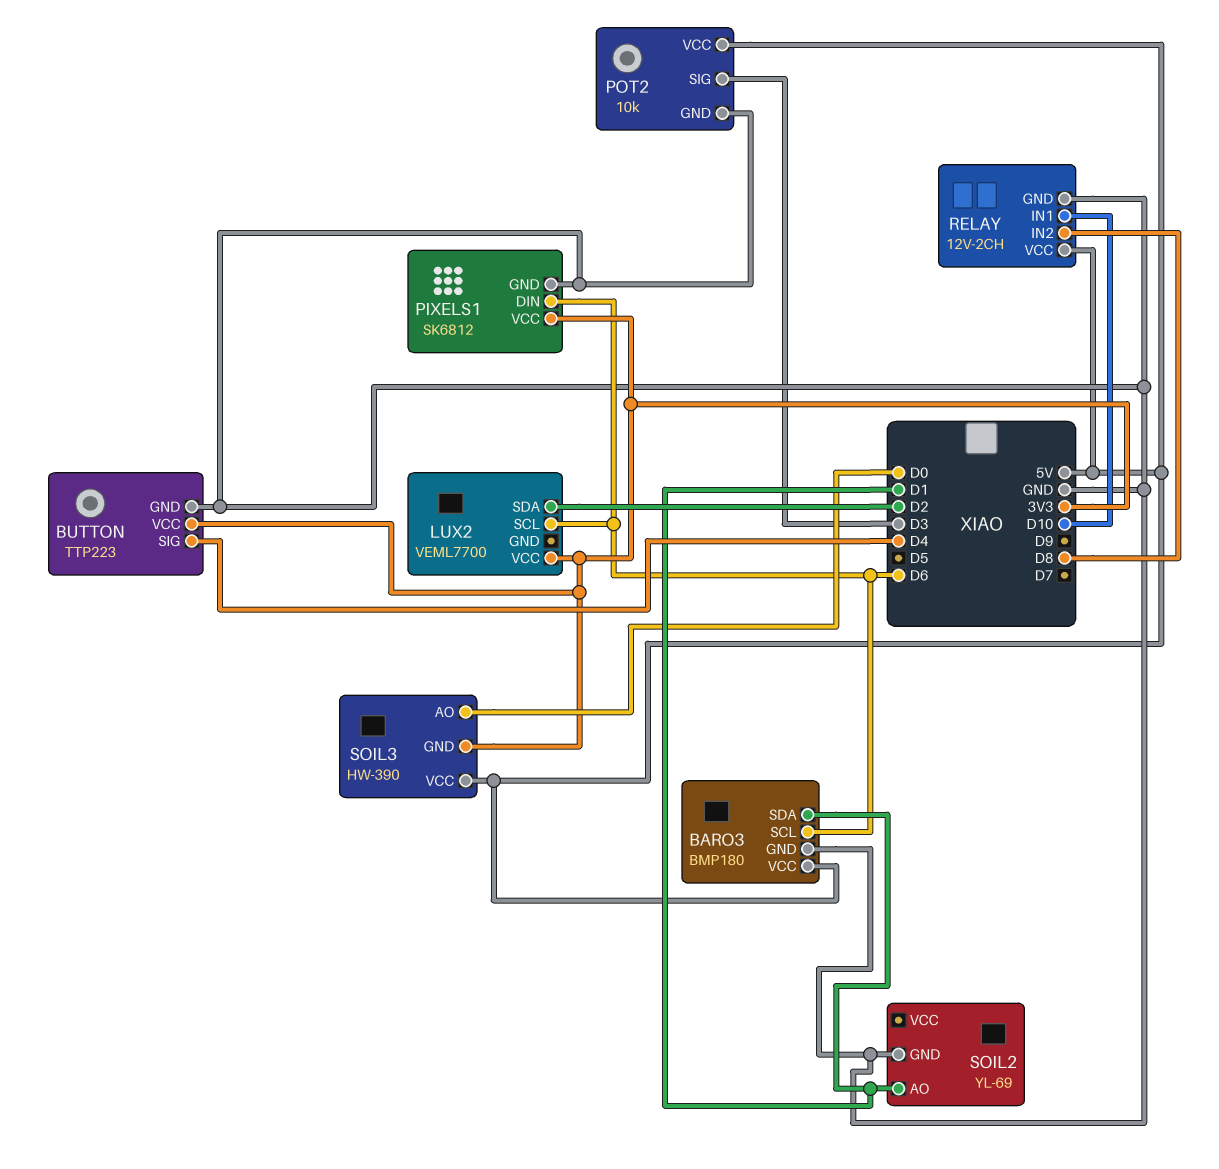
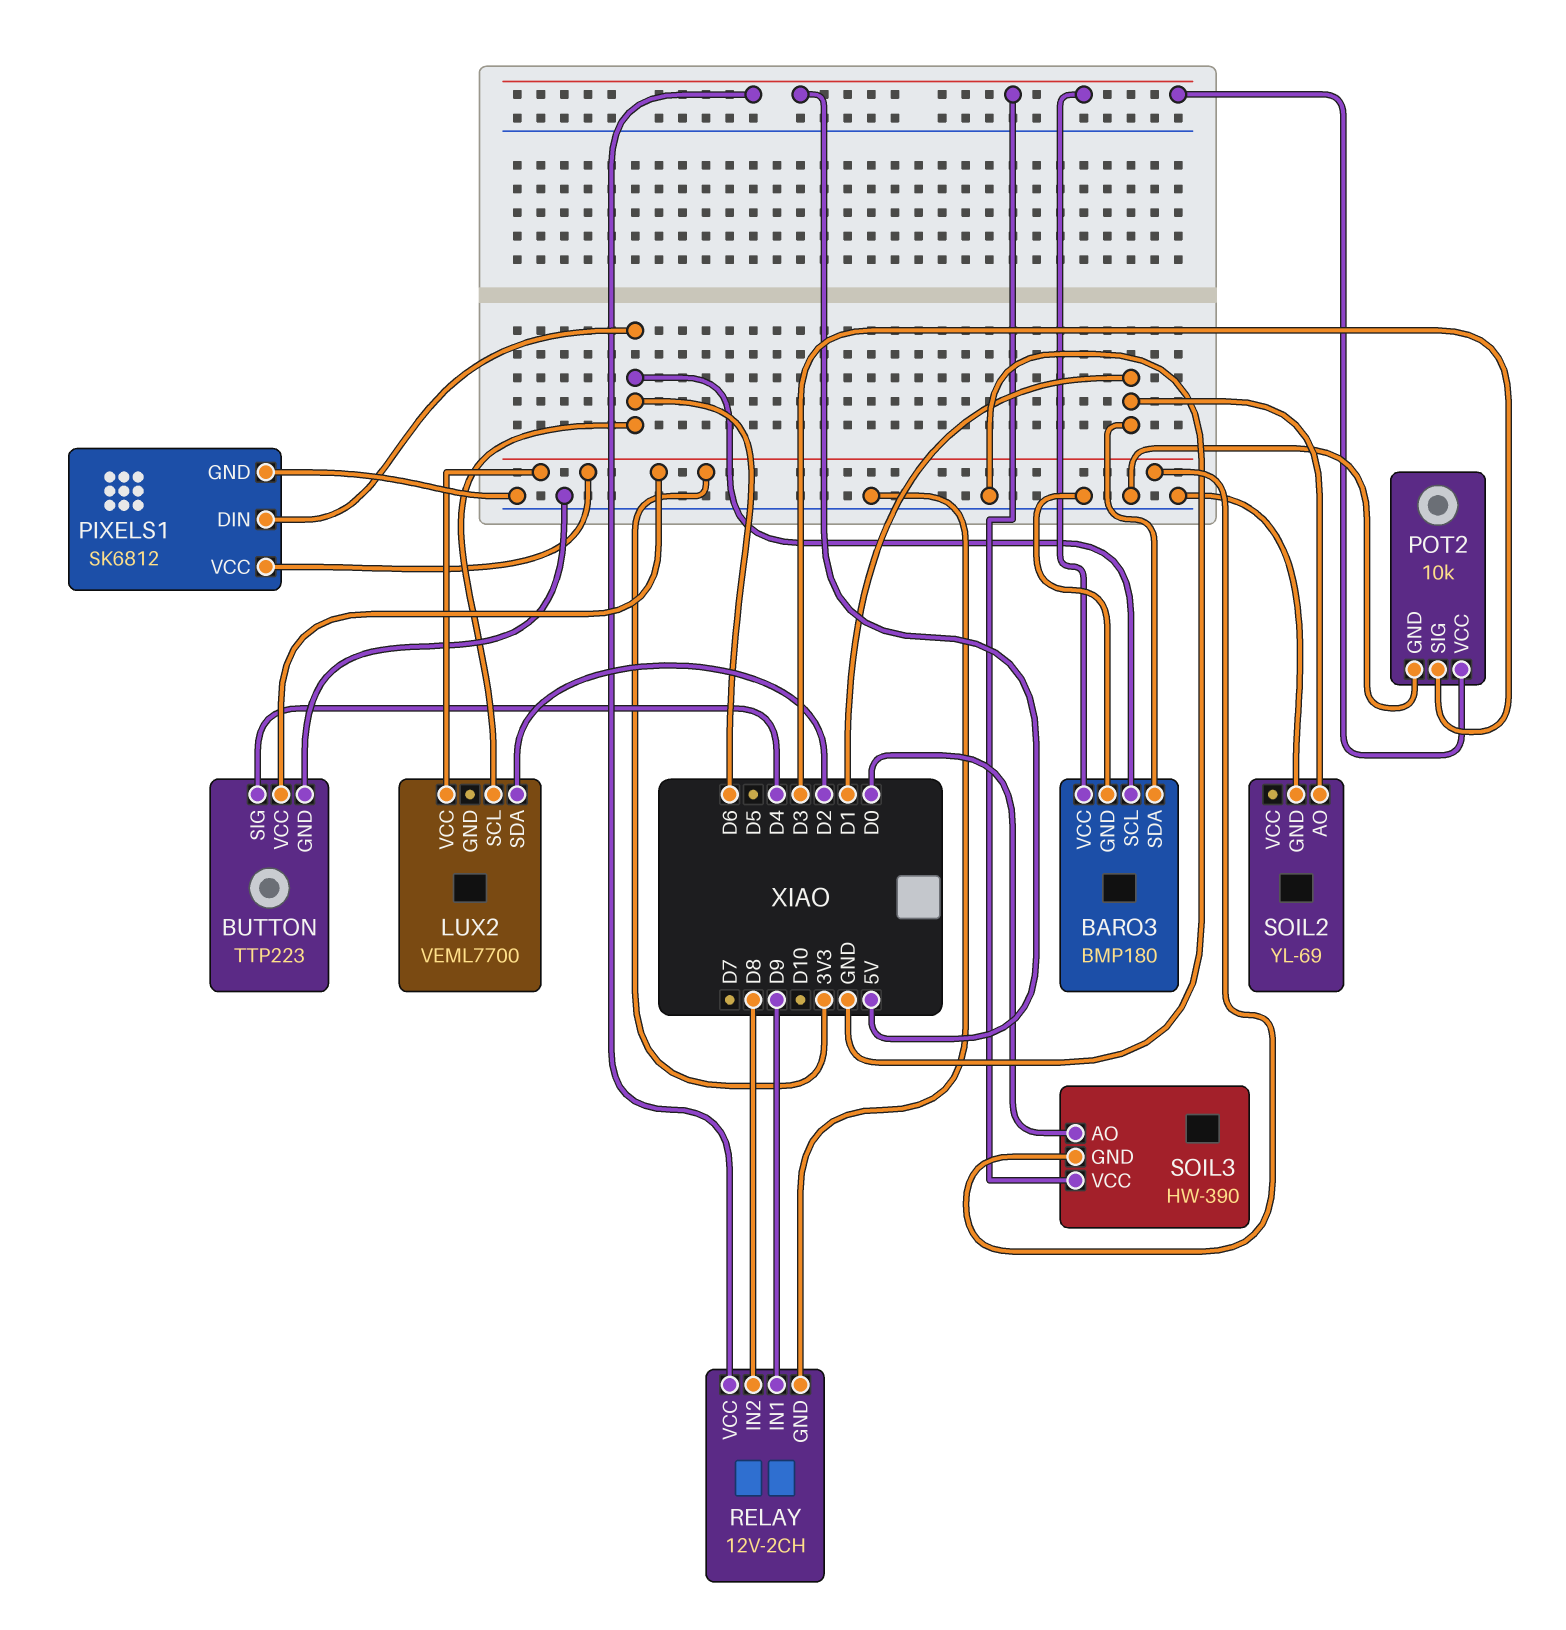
RELAY pin IN1: D10 -> D9

